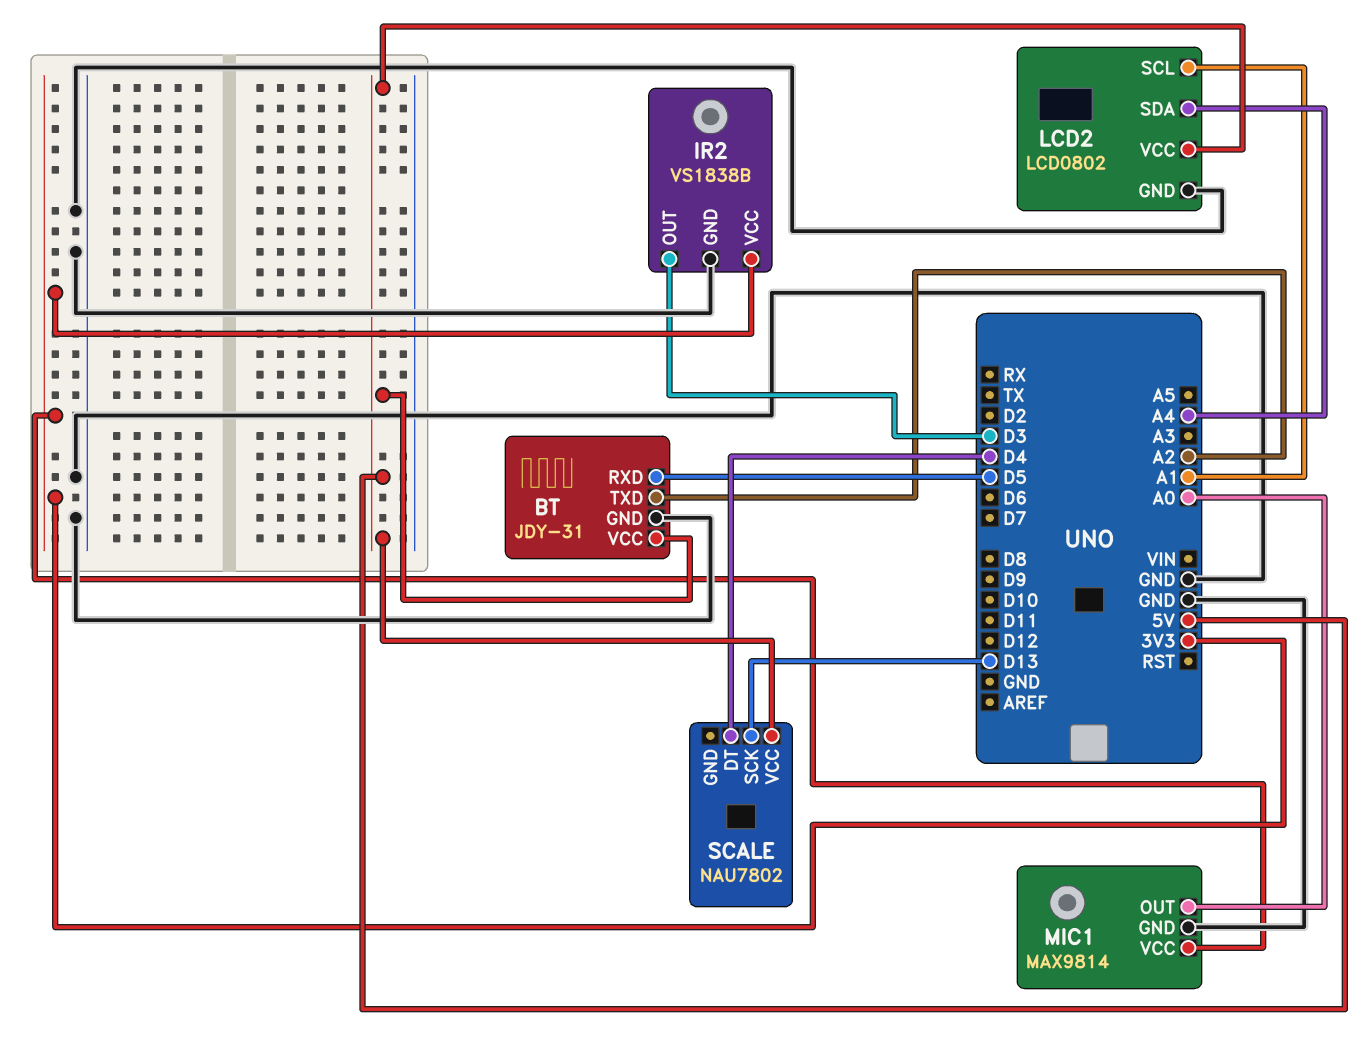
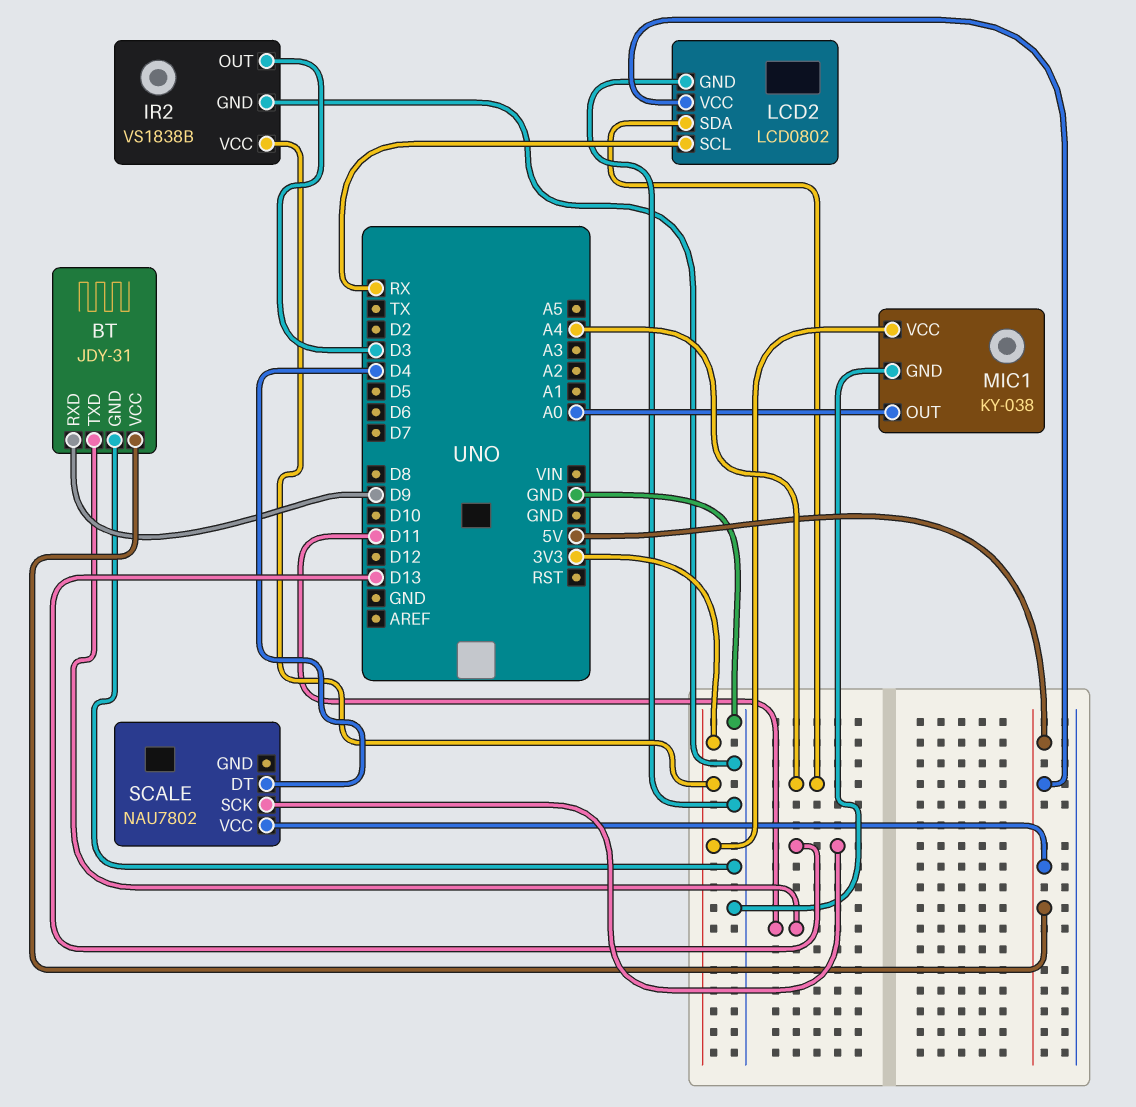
BT pin RXD: D5 -> D9
BT pin TXD: A2 -> D11
LCD2 pin SCL: A1 -> RX
MIC1: MAX9814 -> KY-038

